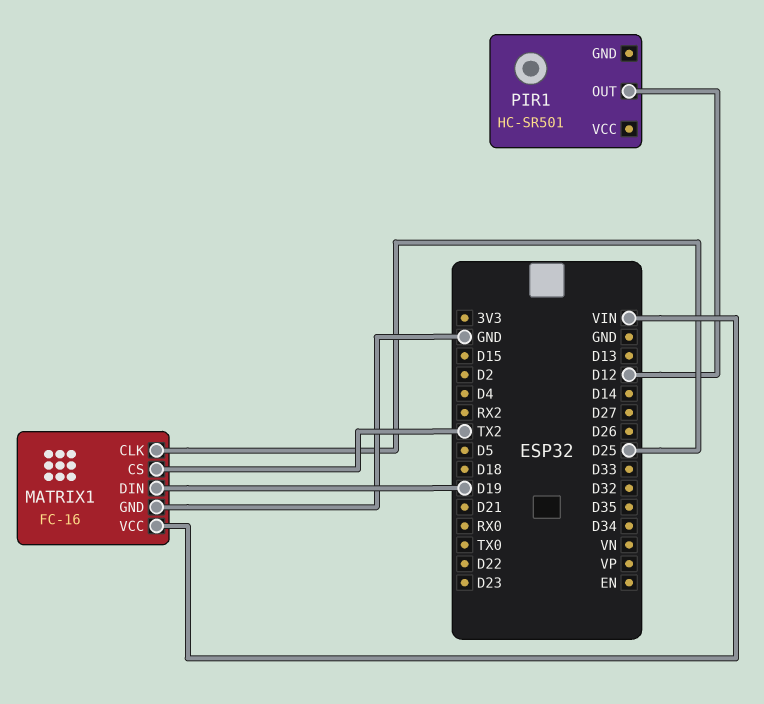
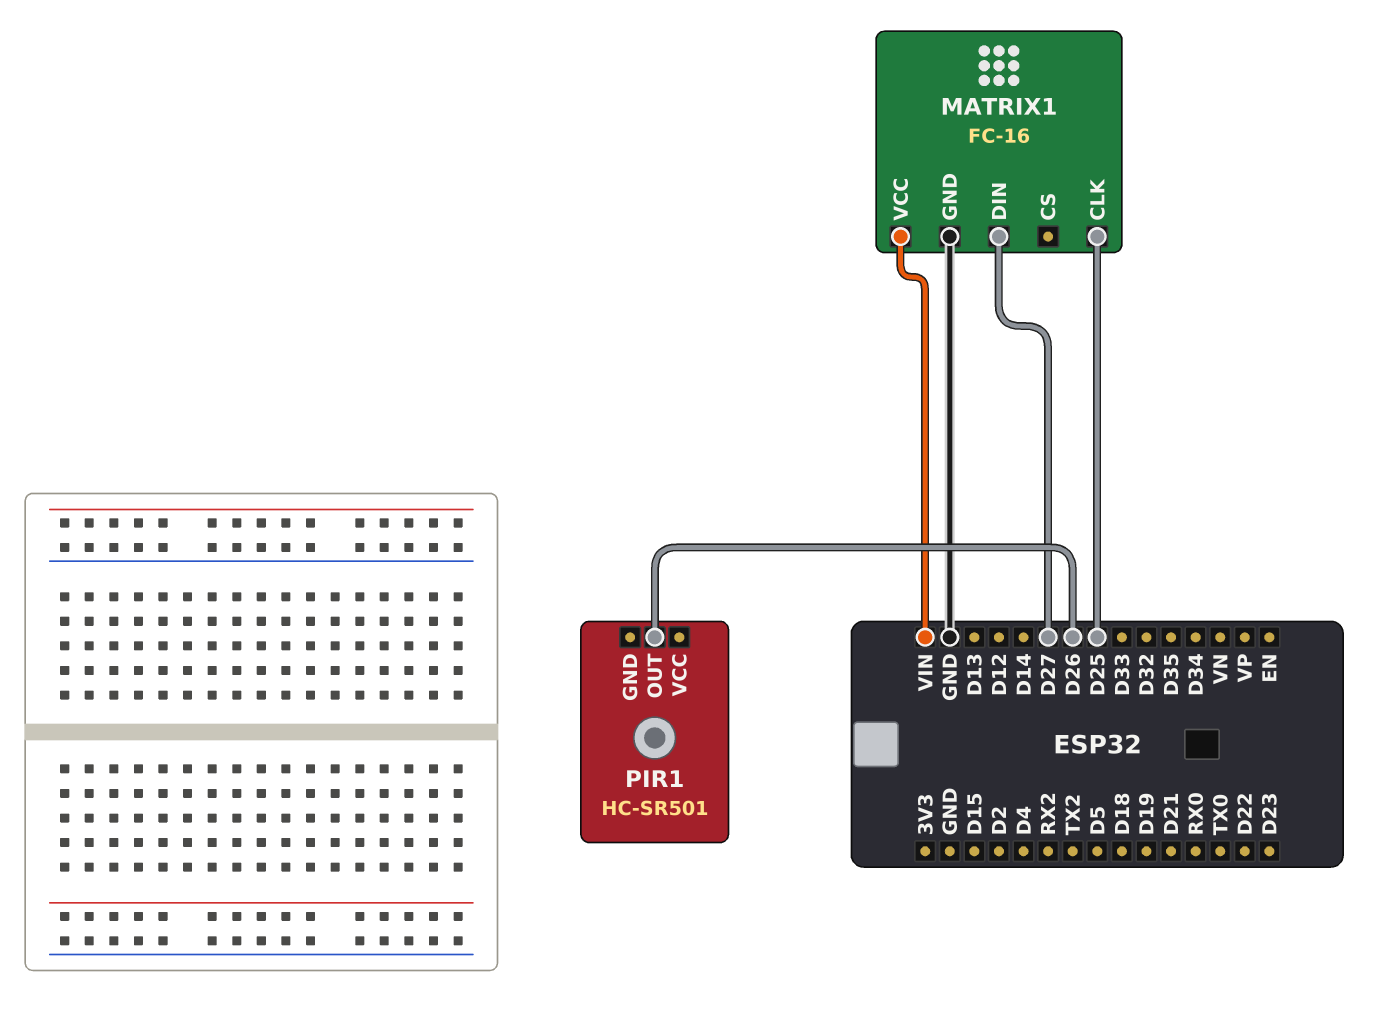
MATRIX1 pin CS: TX2 -> none
MATRIX1 pin DIN: D19 -> D27
PIR1 pin OUT: D12 -> D26

